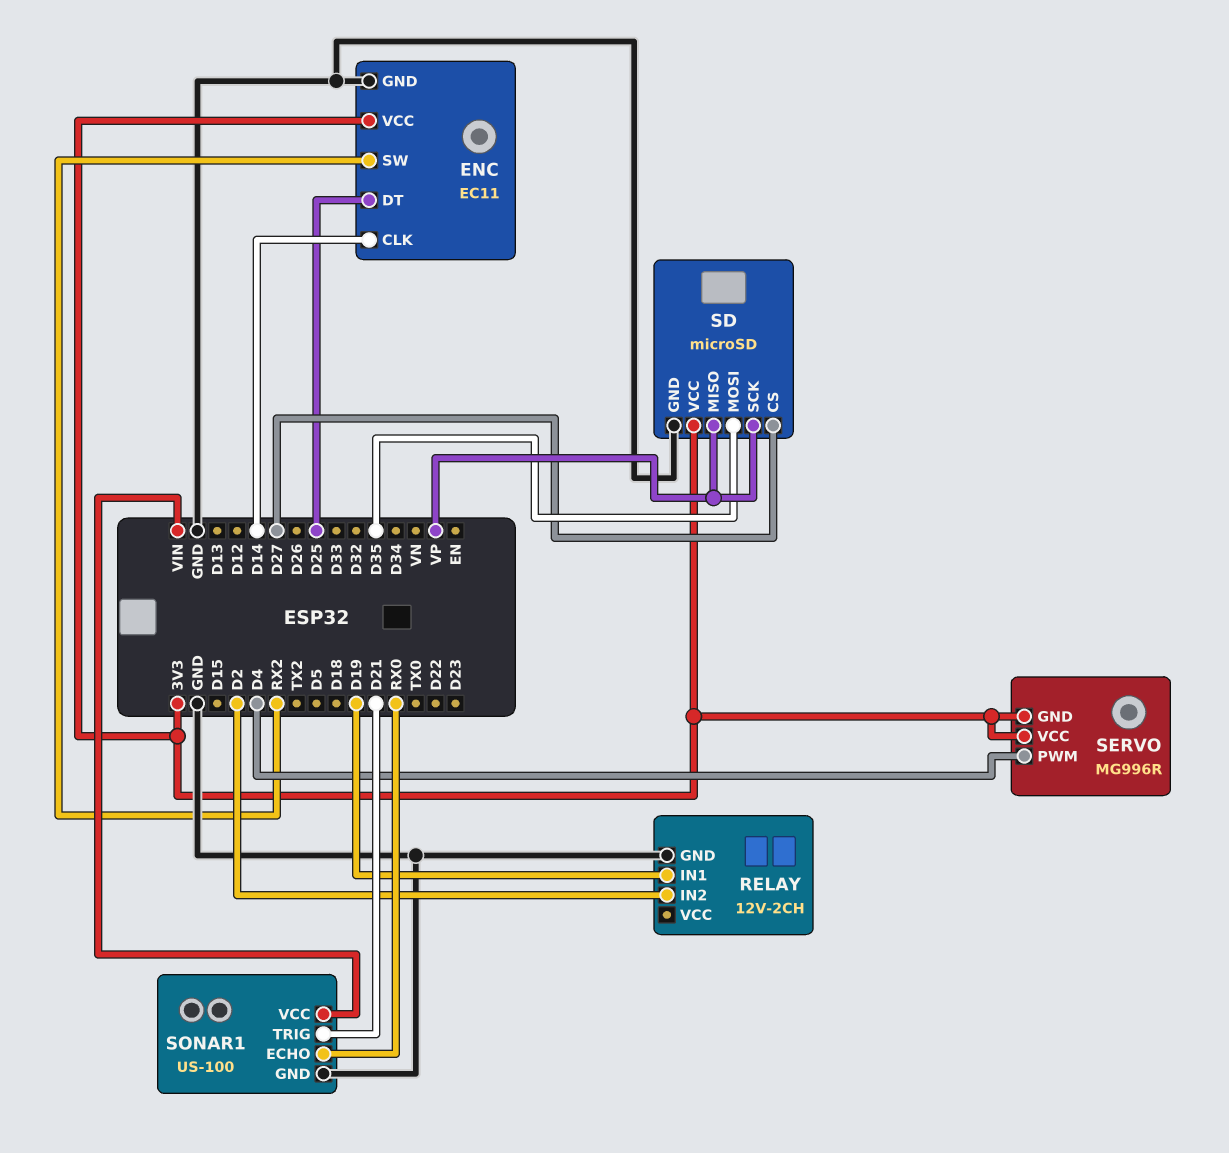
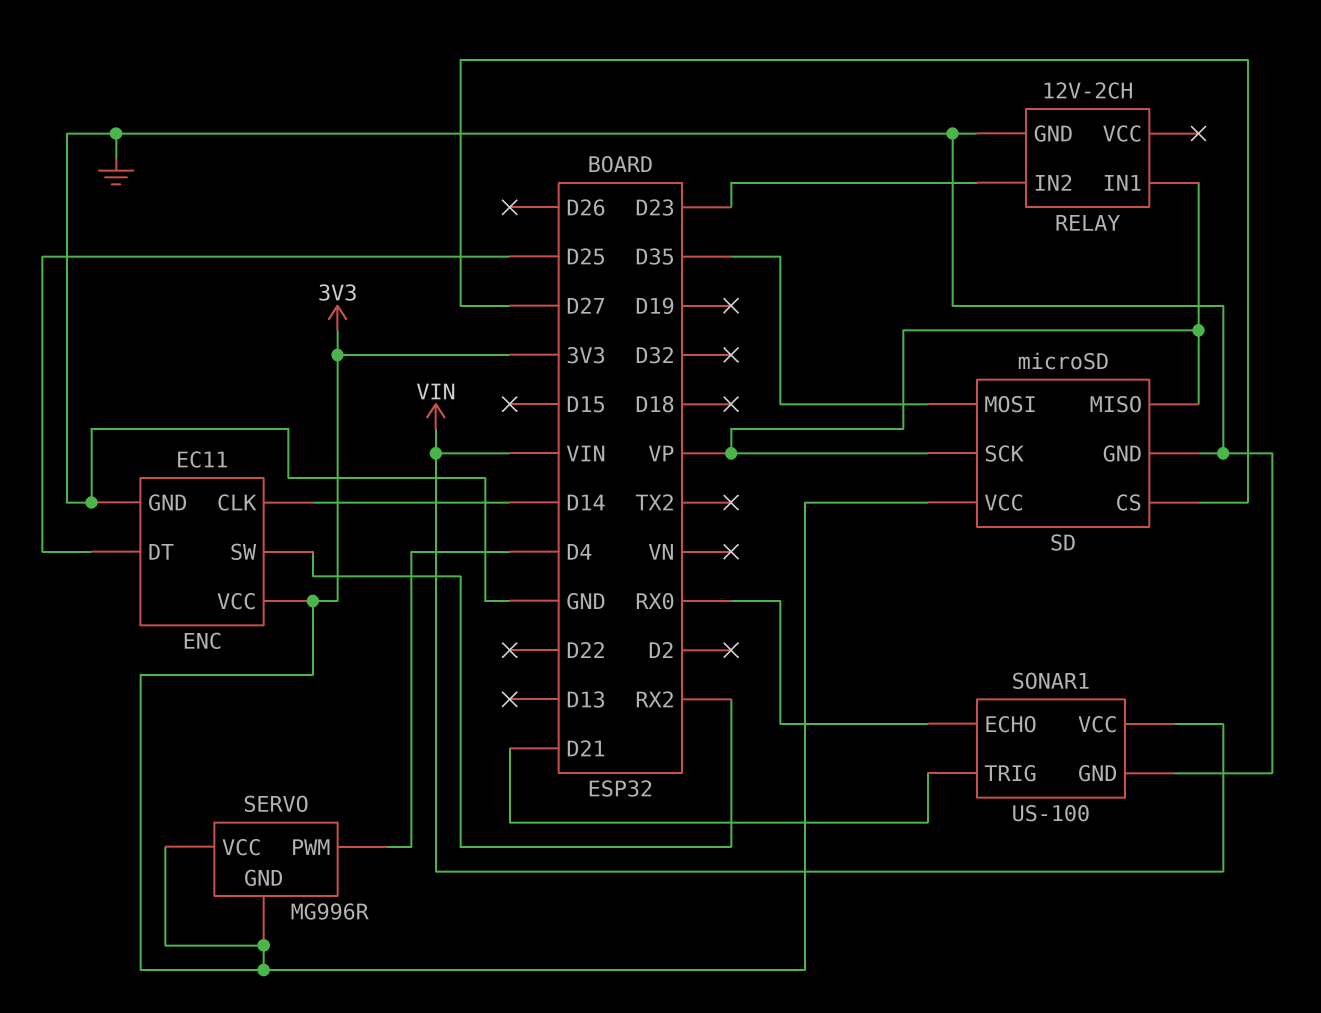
RELAY pin IN1: D19 -> VP
RELAY pin IN2: D2 -> D23

